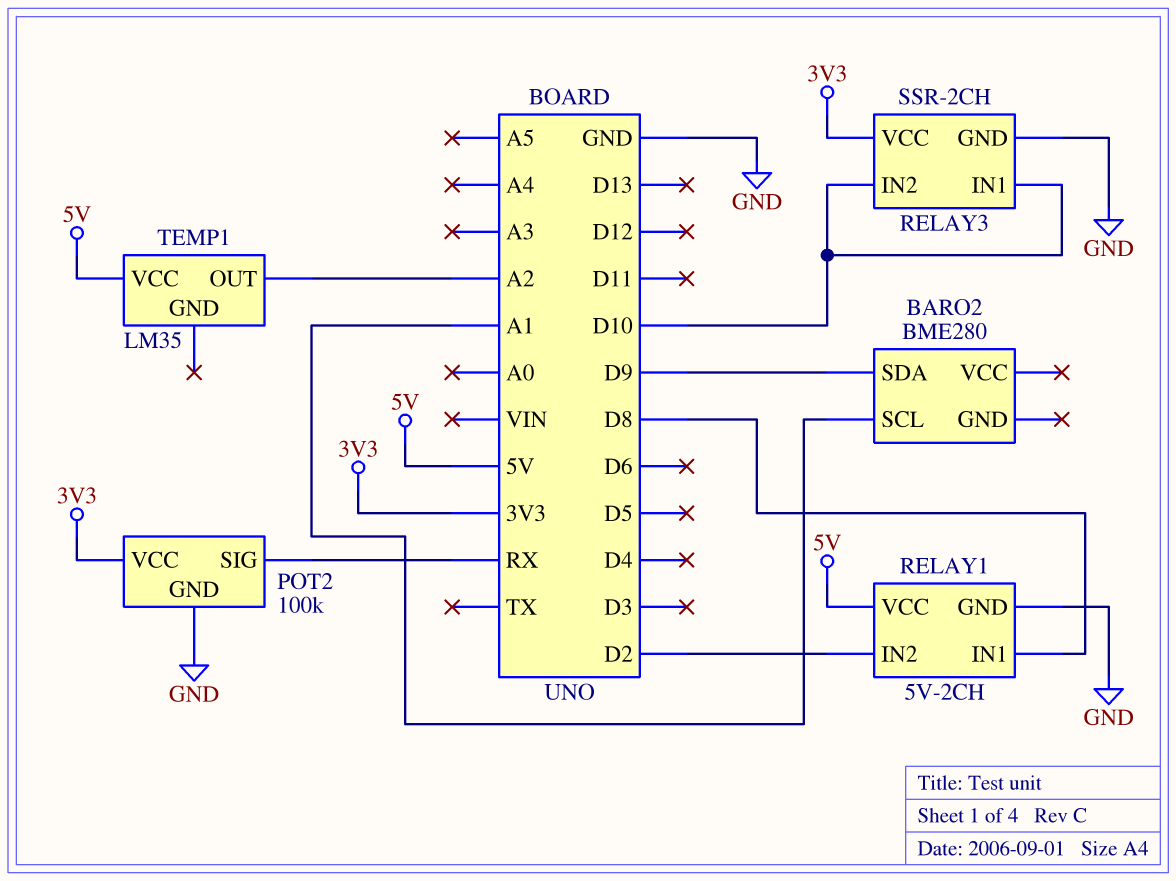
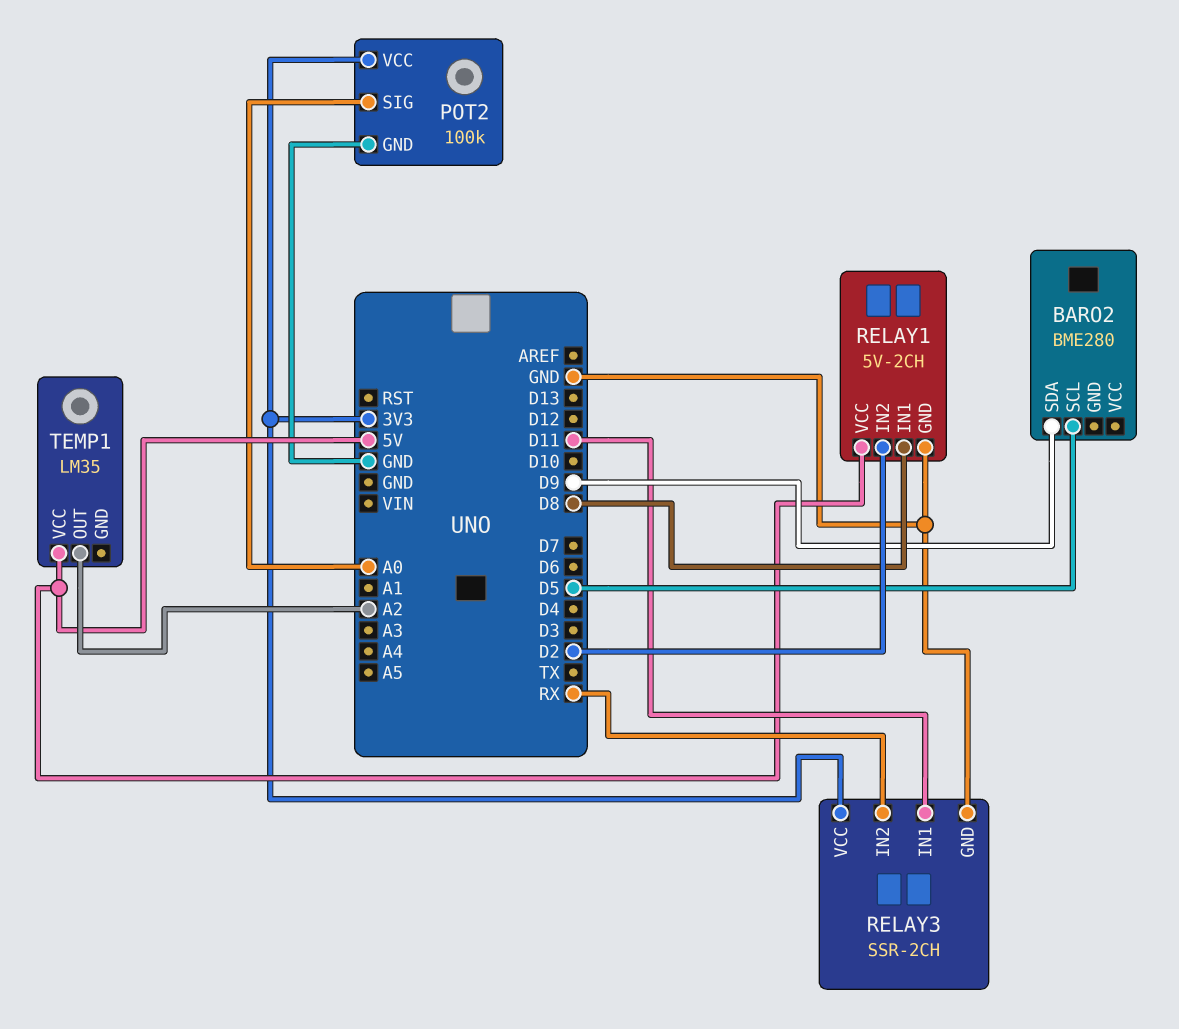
BARO2 pin SCL: A1 -> D5
POT2 pin SIG: RX -> A0
RELAY3 pin IN1: D10 -> D11
RELAY3 pin IN2: D10 -> RX

